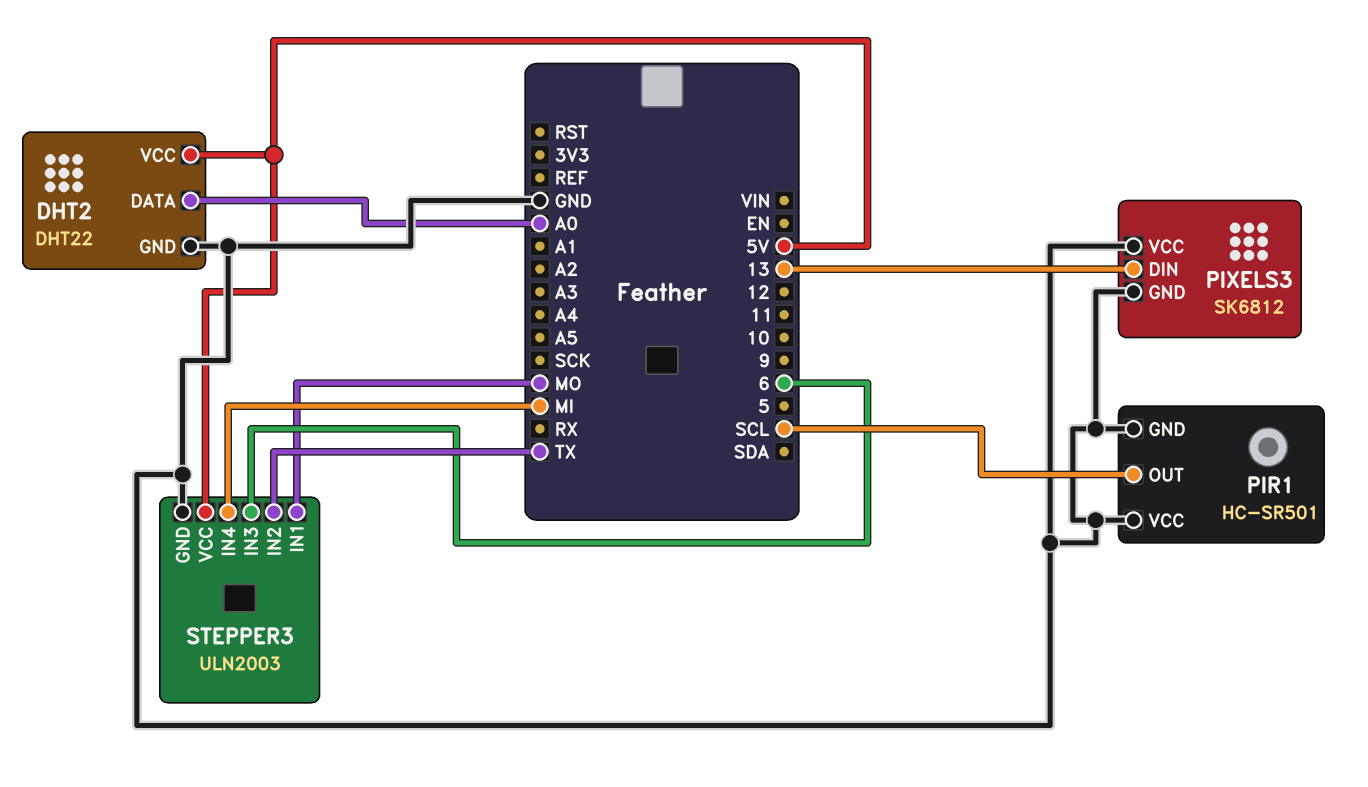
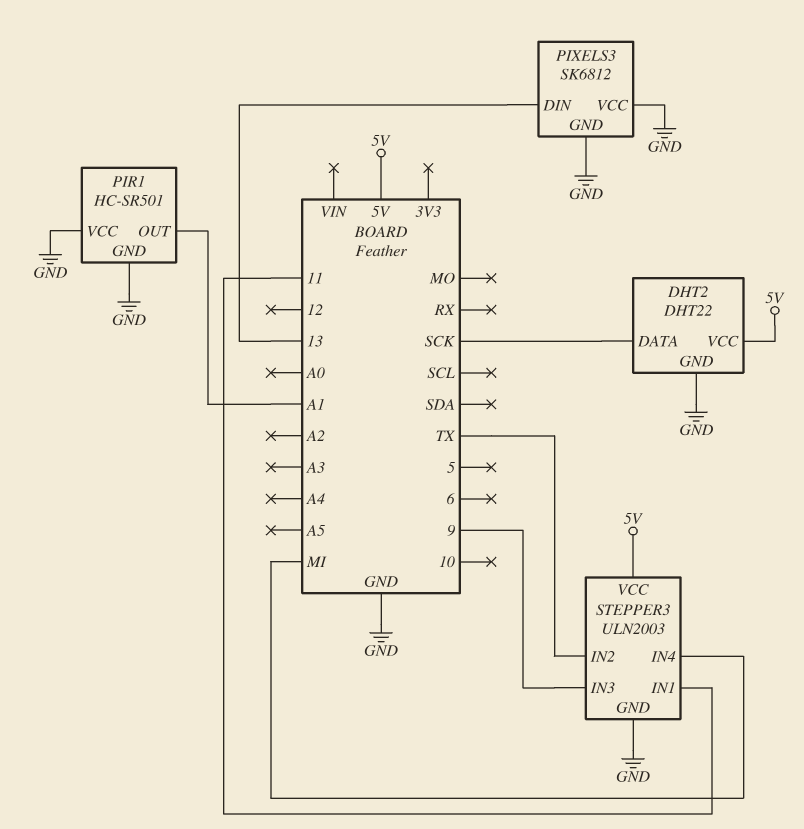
DHT2 pin DATA: A0 -> SCK
PIR1 pin OUT: SCL -> A1
STEPPER3 pin IN1: MO -> 11
STEPPER3 pin IN3: 6 -> 9

